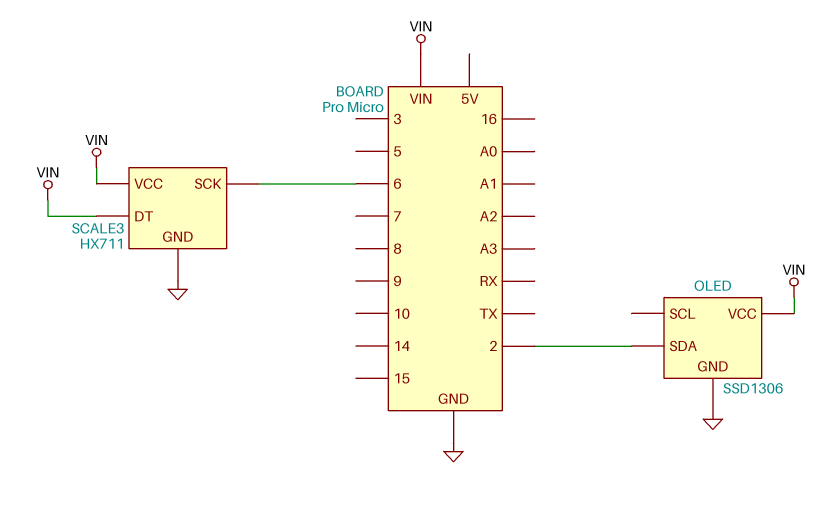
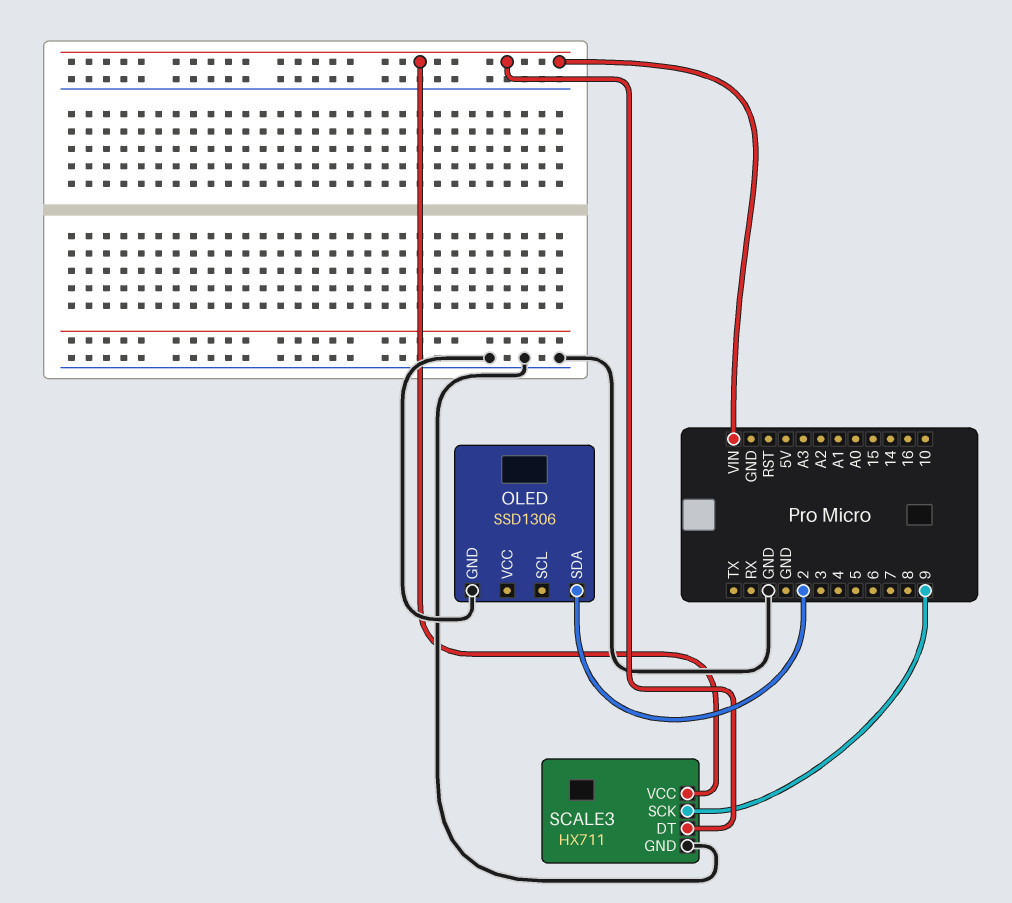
OLED pin VCC: VIN -> none
SCALE3 pin SCK: 6 -> 9

